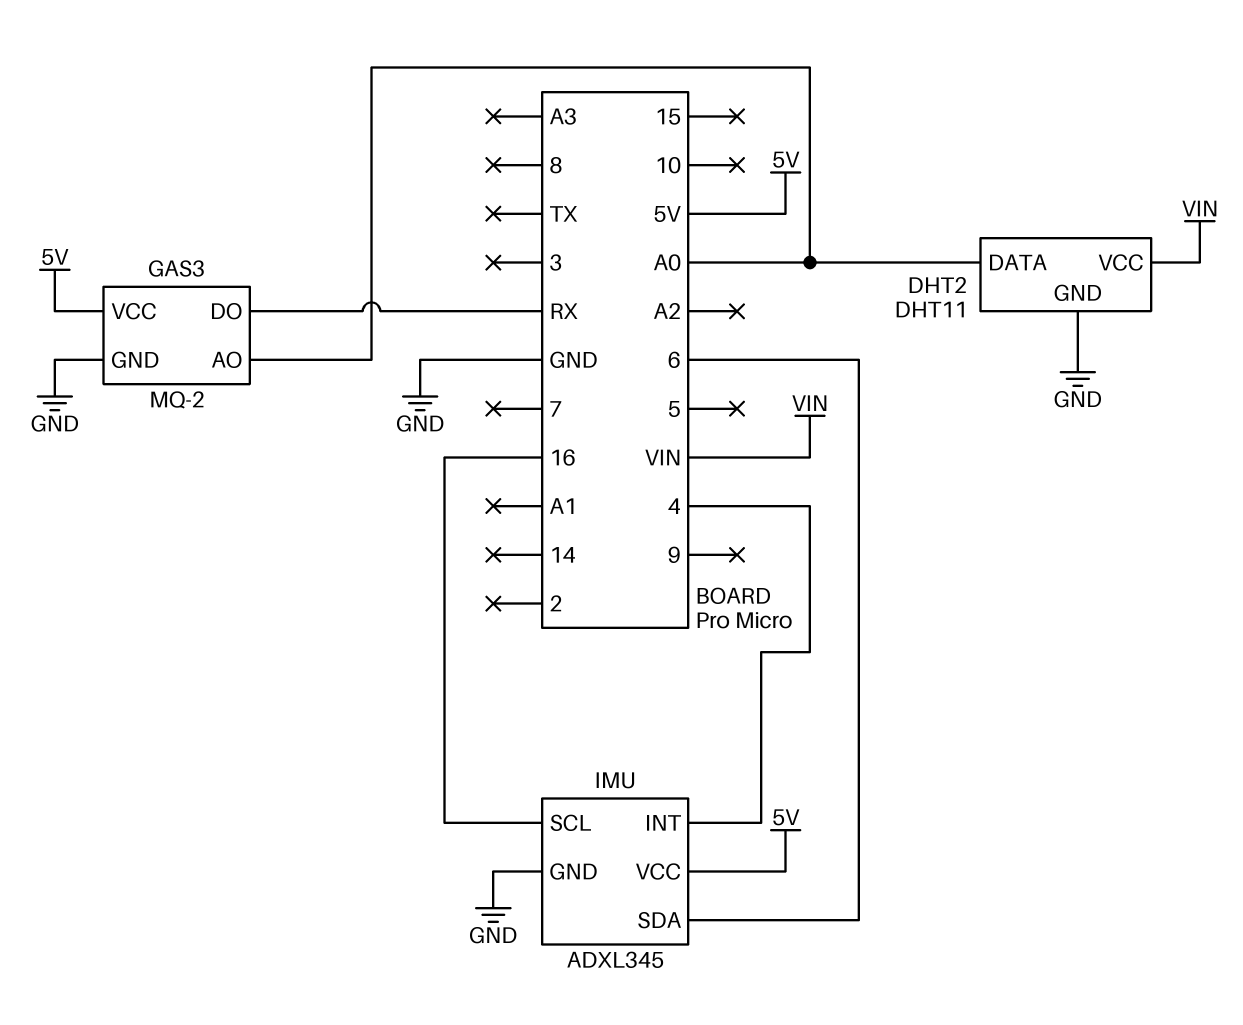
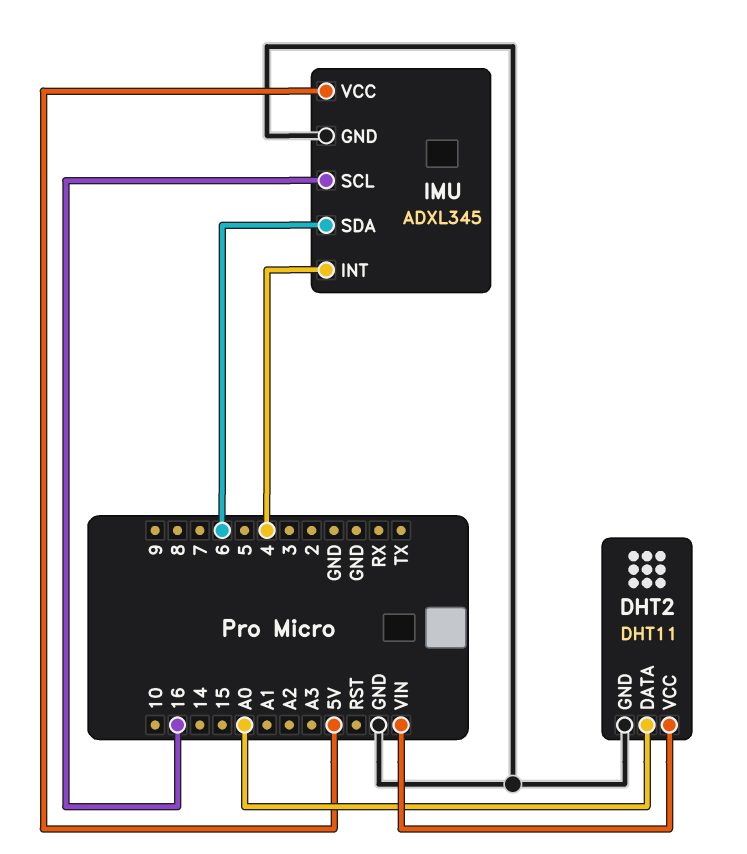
GAS3: MQ-2 -> none
GAS3 pin AO: A0 -> none
GAS3 pin DO: RX -> none
GAS3 pin GND: GND -> none
GAS3 pin VCC: 5V -> none

